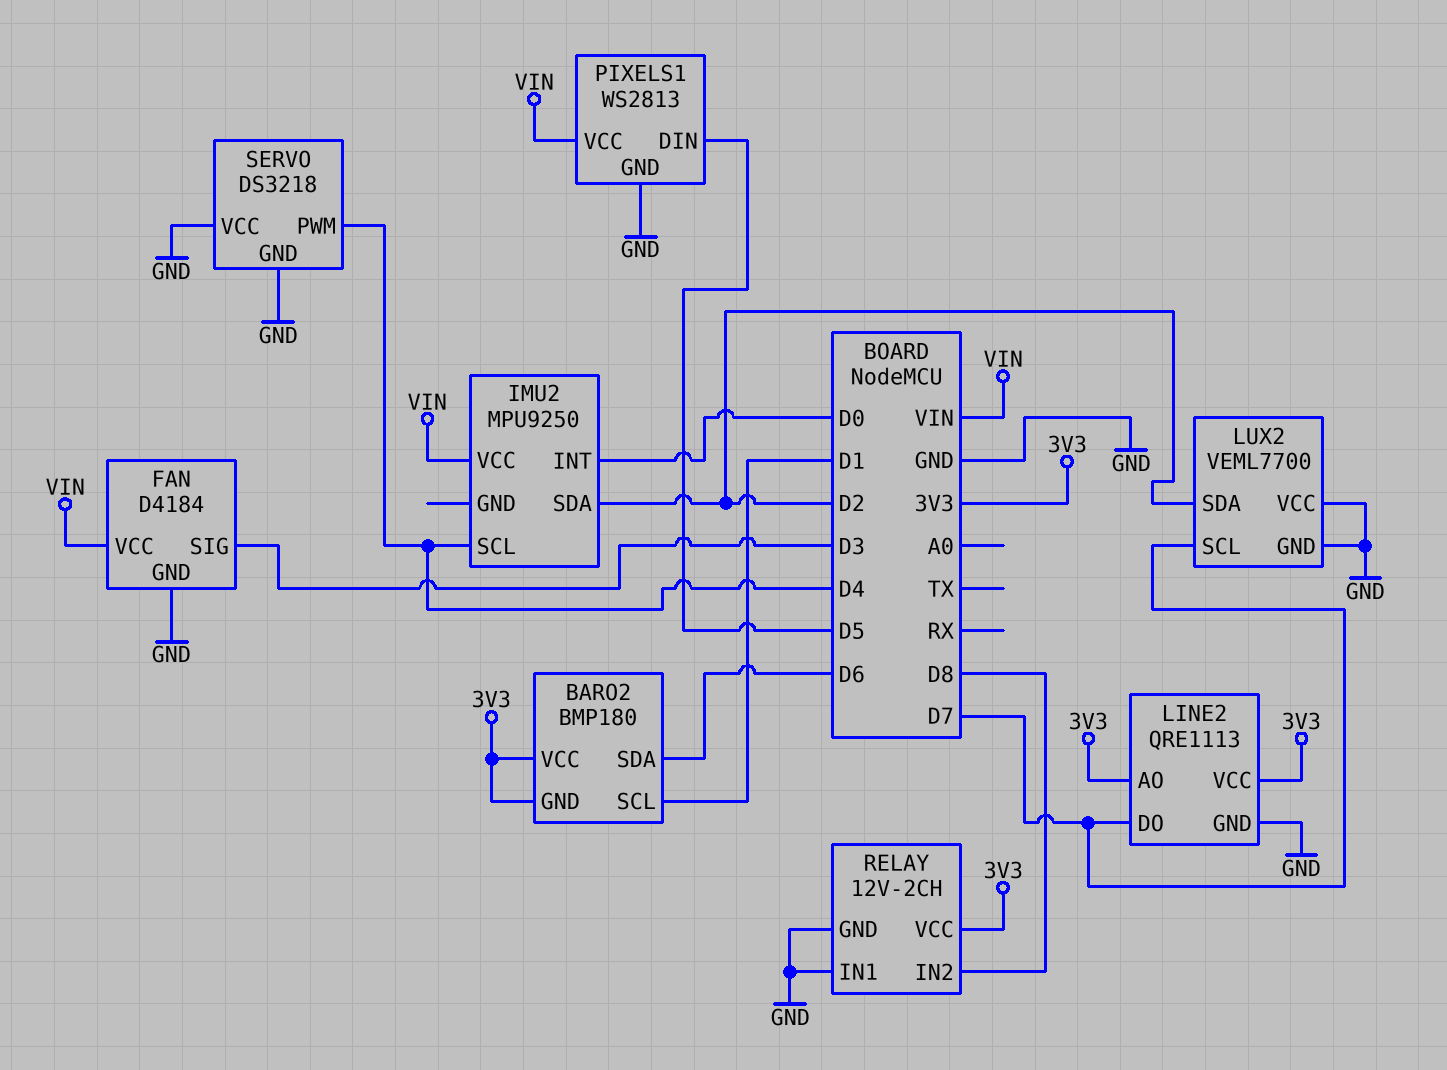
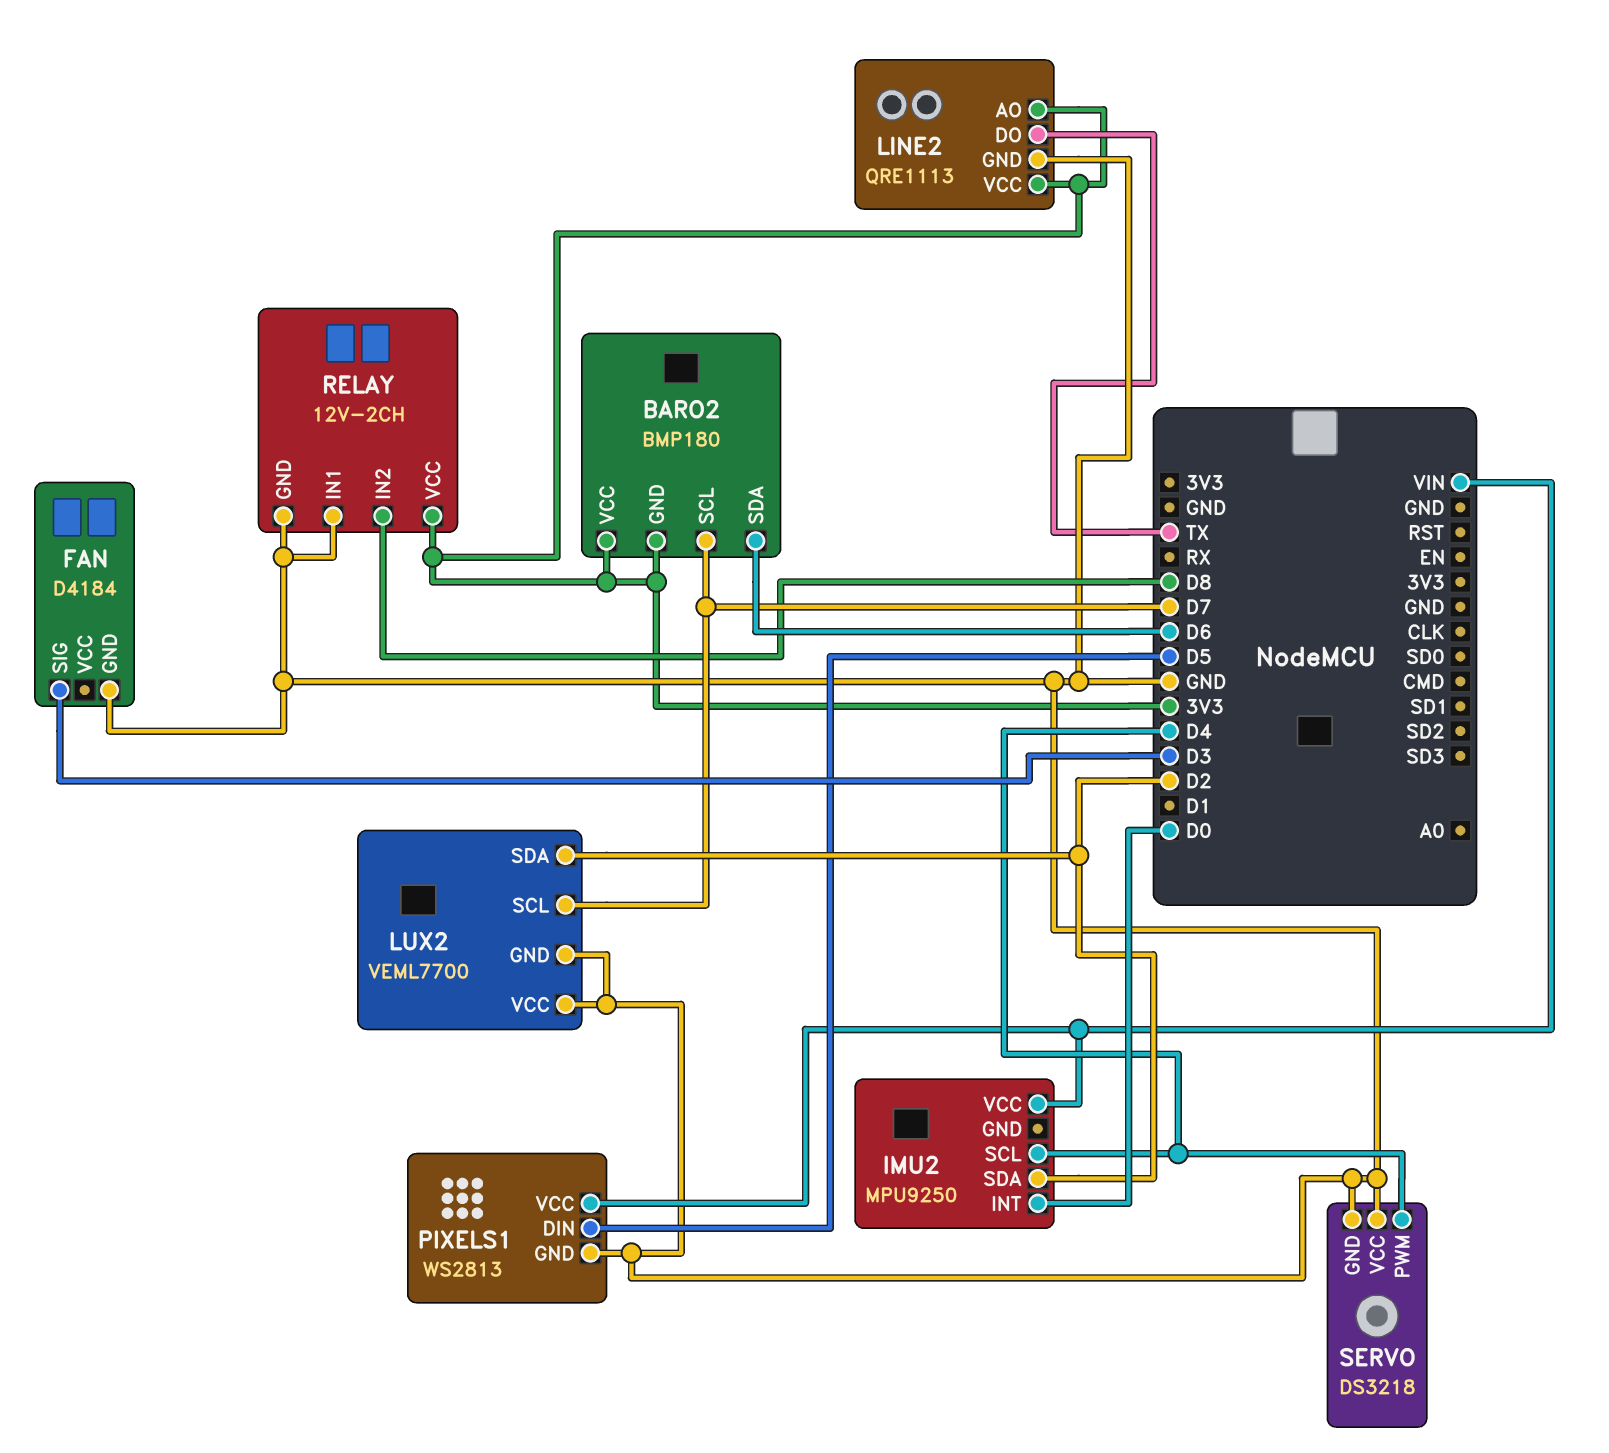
BARO2 pin SCL: D1 -> D7
FAN pin VCC: VIN -> none
LINE2 pin DO: D7 -> TX

